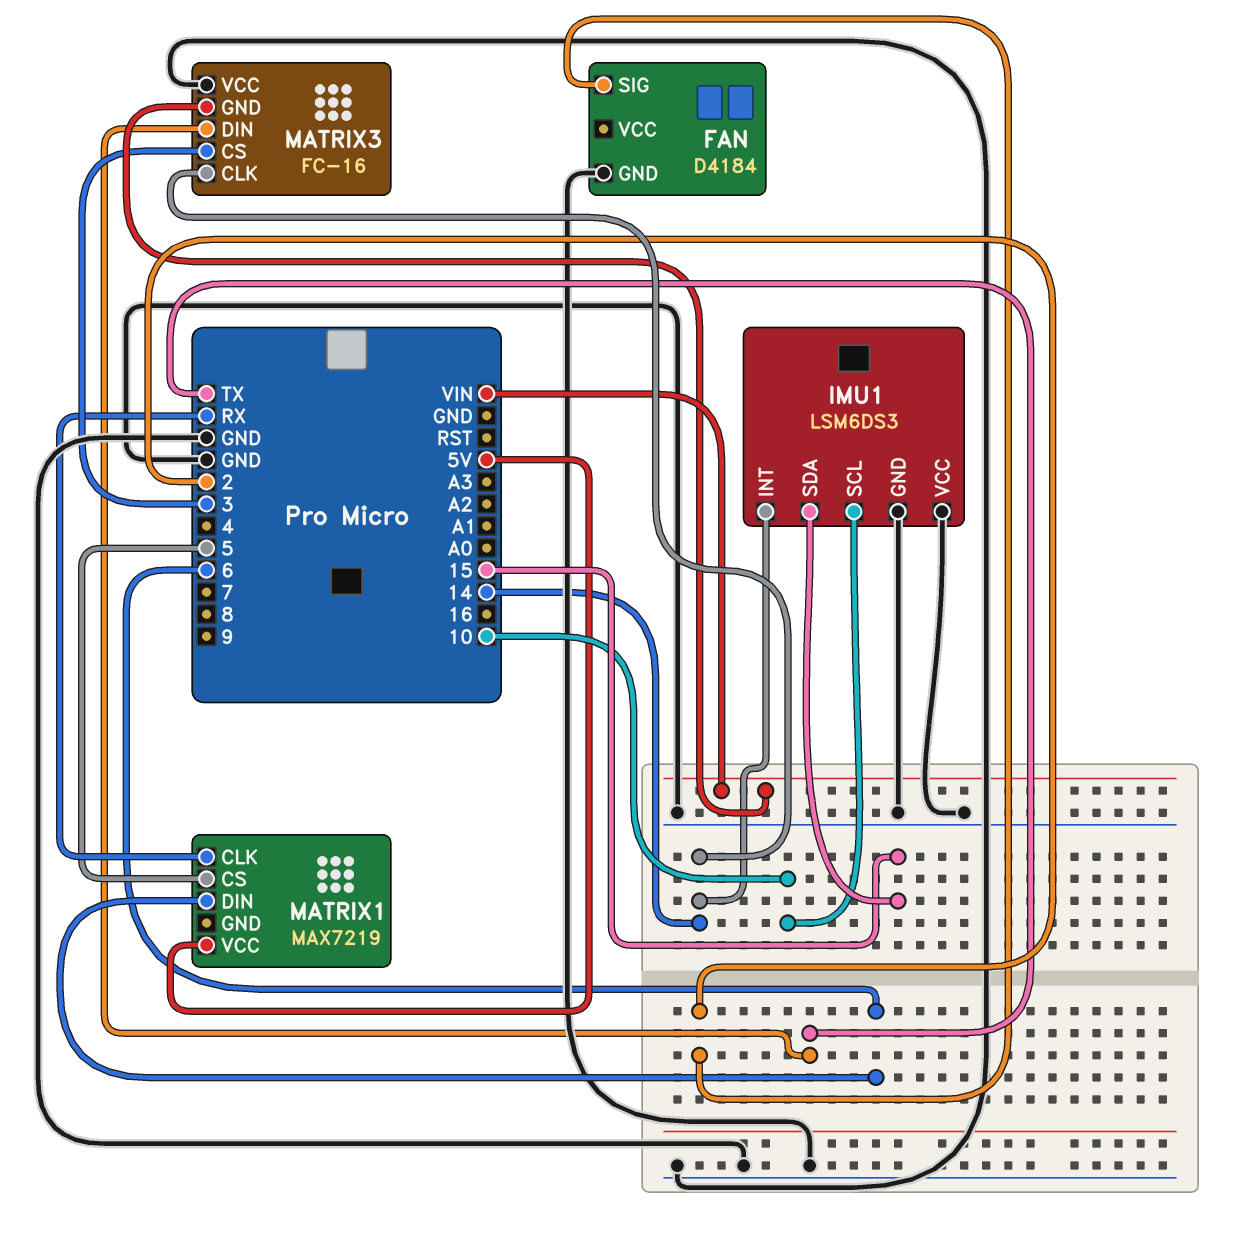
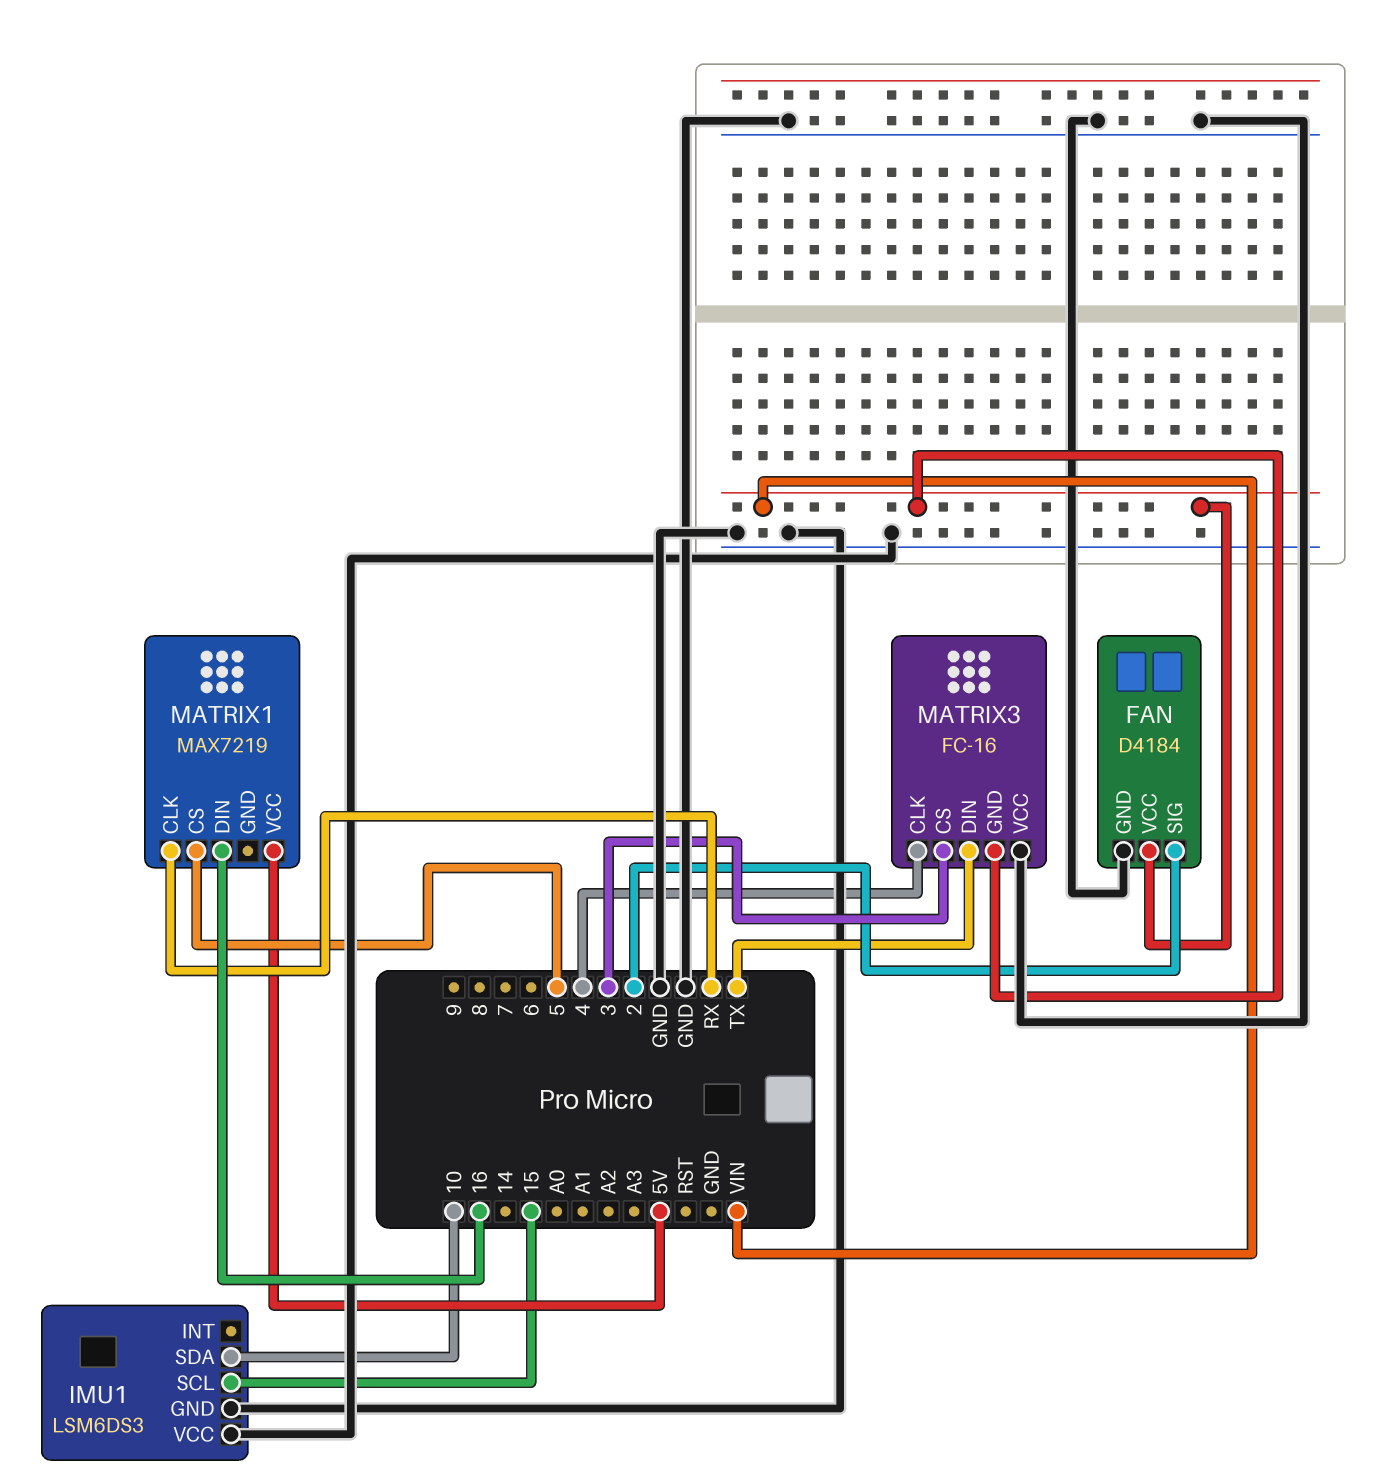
FAN pin VCC: none -> VIN
IMU1 pin INT: 14 -> none
IMU1 pin SCL: 10 -> 15
IMU1 pin SDA: 15 -> 10
MATRIX1 pin DIN: 6 -> 16
MATRIX3 pin CLK: 14 -> 4

